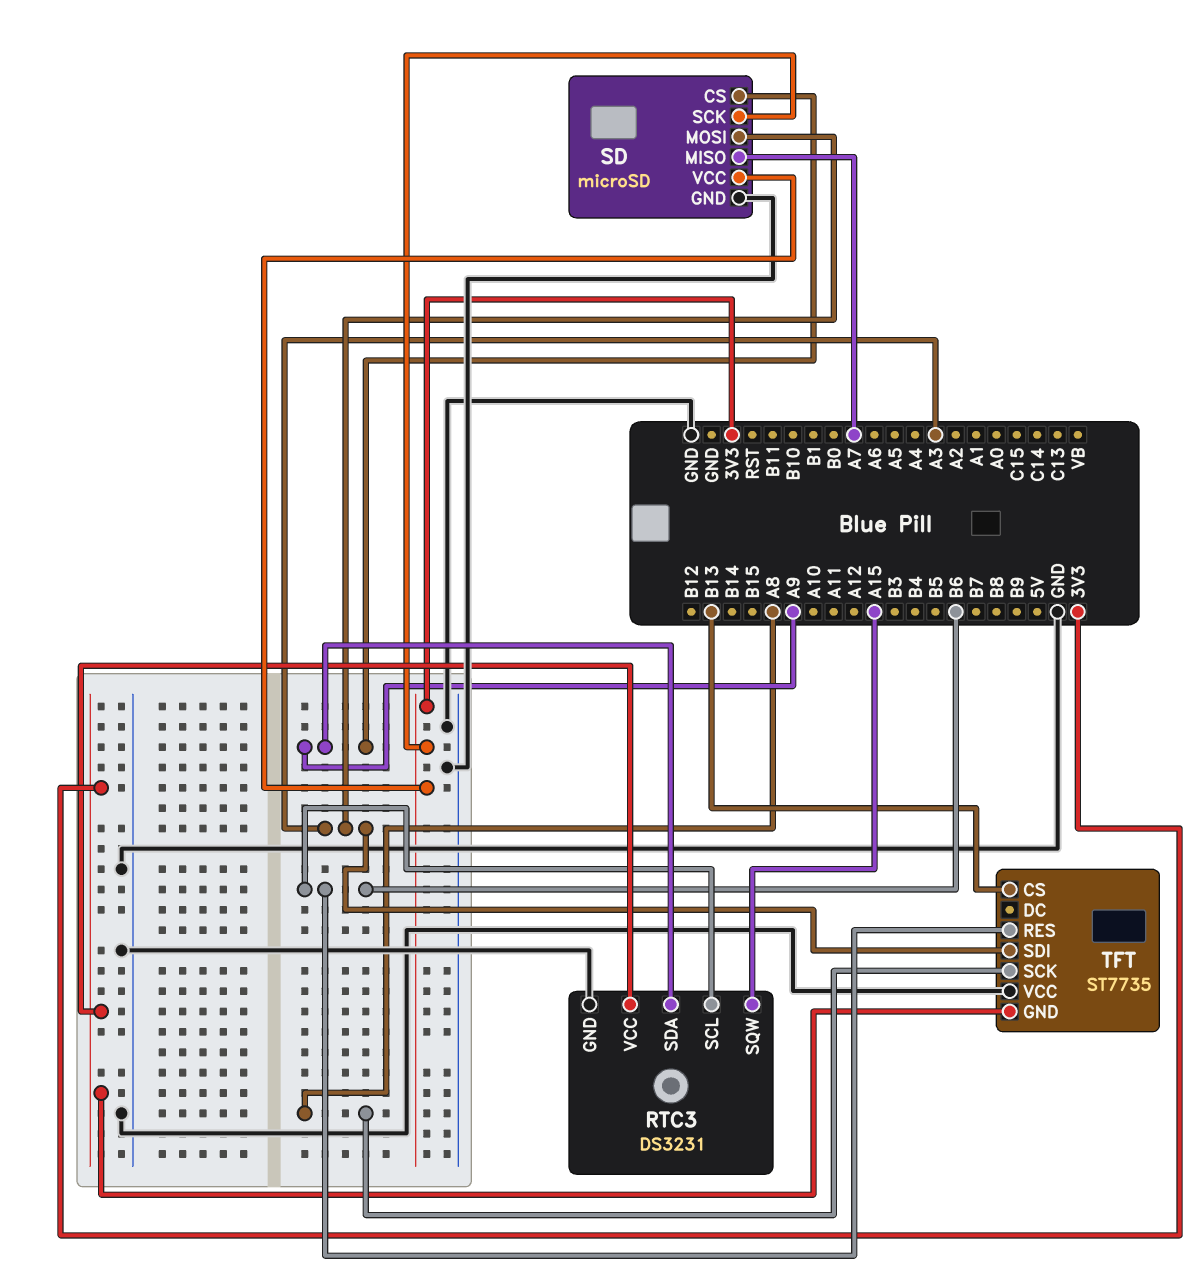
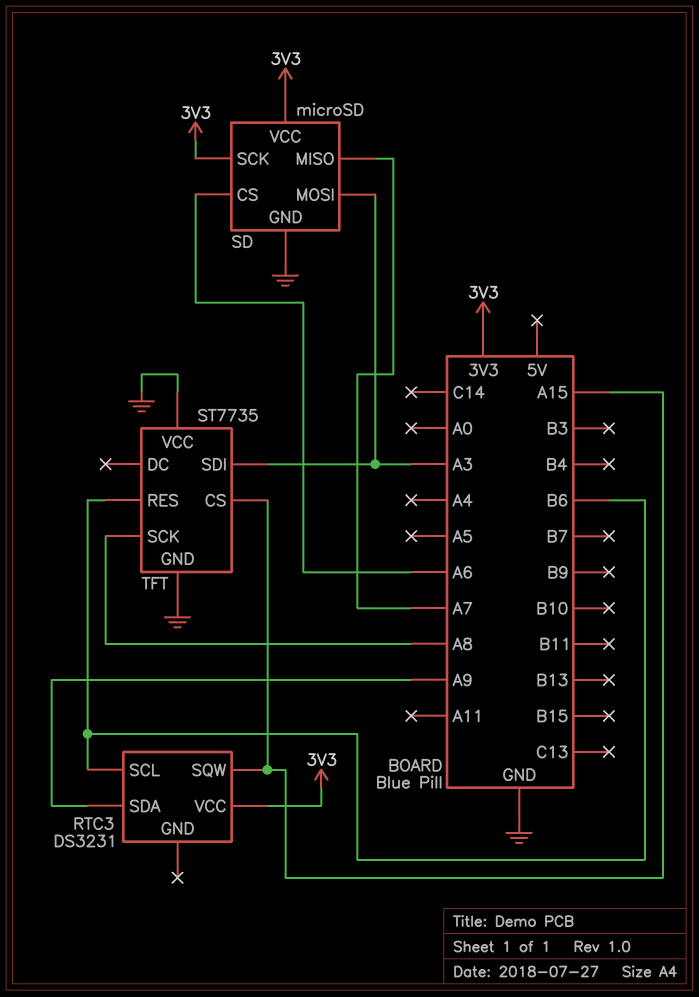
RTC3 pin GND: GND -> none
SD pin CS: A9 -> A6
TFT pin CS: B13 -> A15
TFT pin GND: 3V3 -> GND

